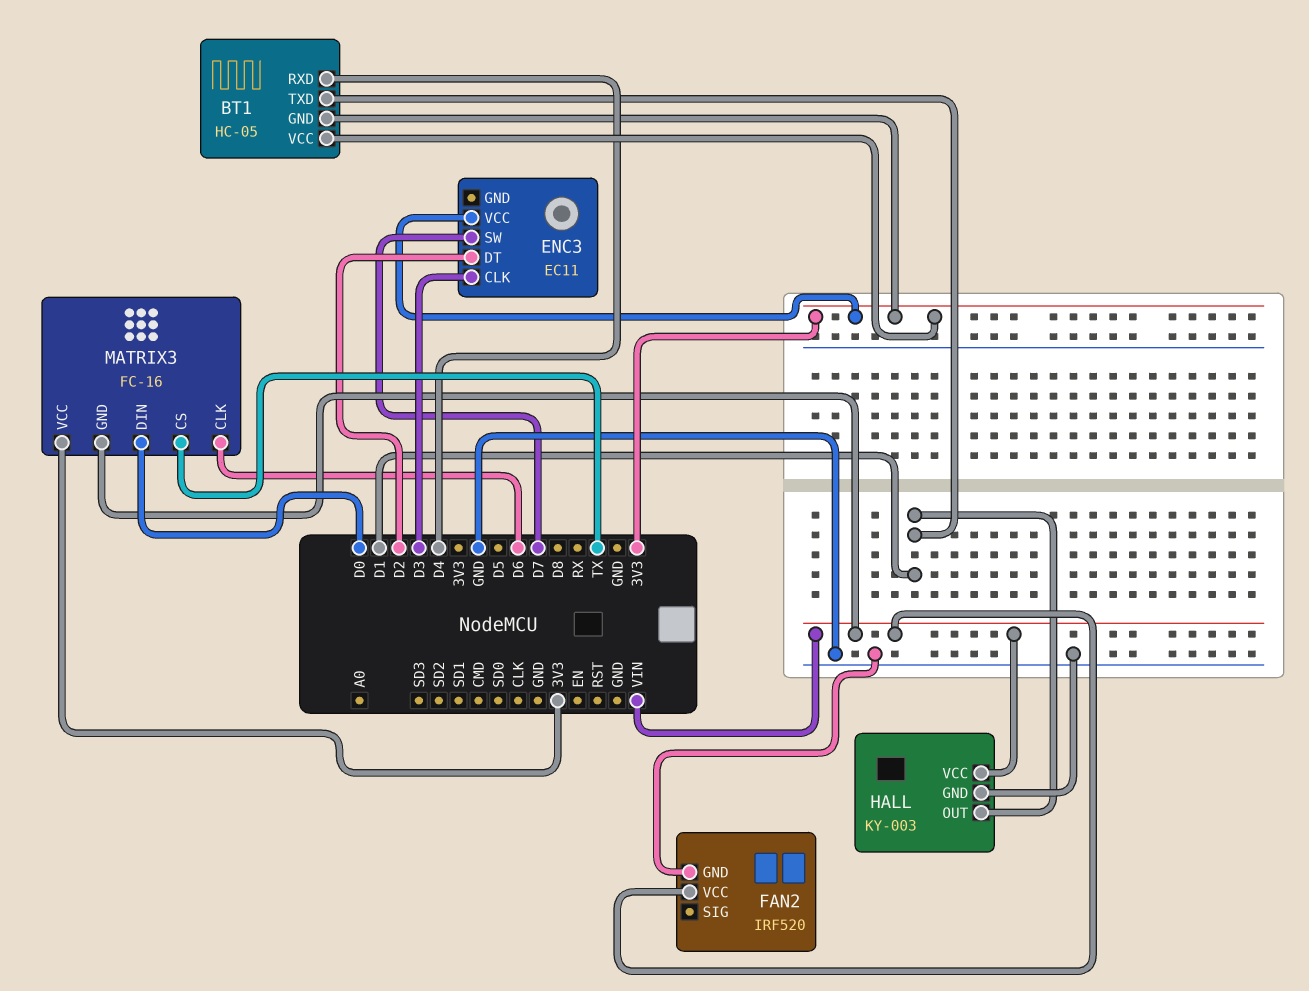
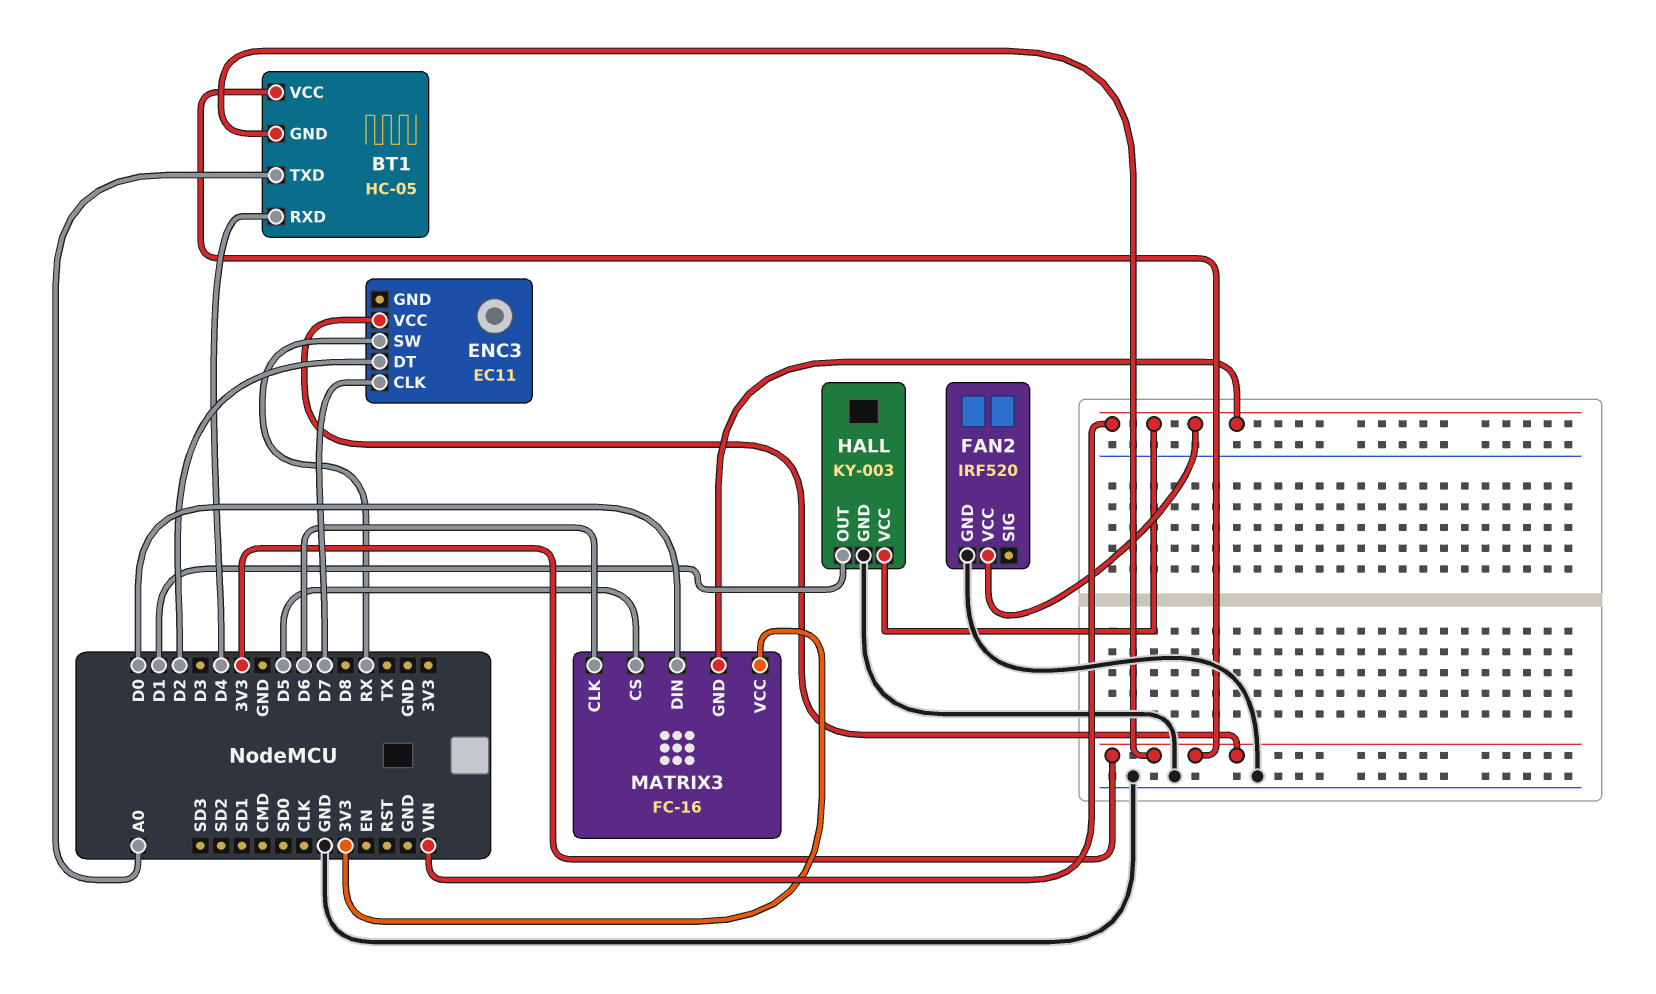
BT1 pin TXD: D1 -> A0
ENC3 pin CLK: D3 -> D7
ENC3 pin SW: D7 -> RX
MATRIX3 pin CS: TX -> D5

